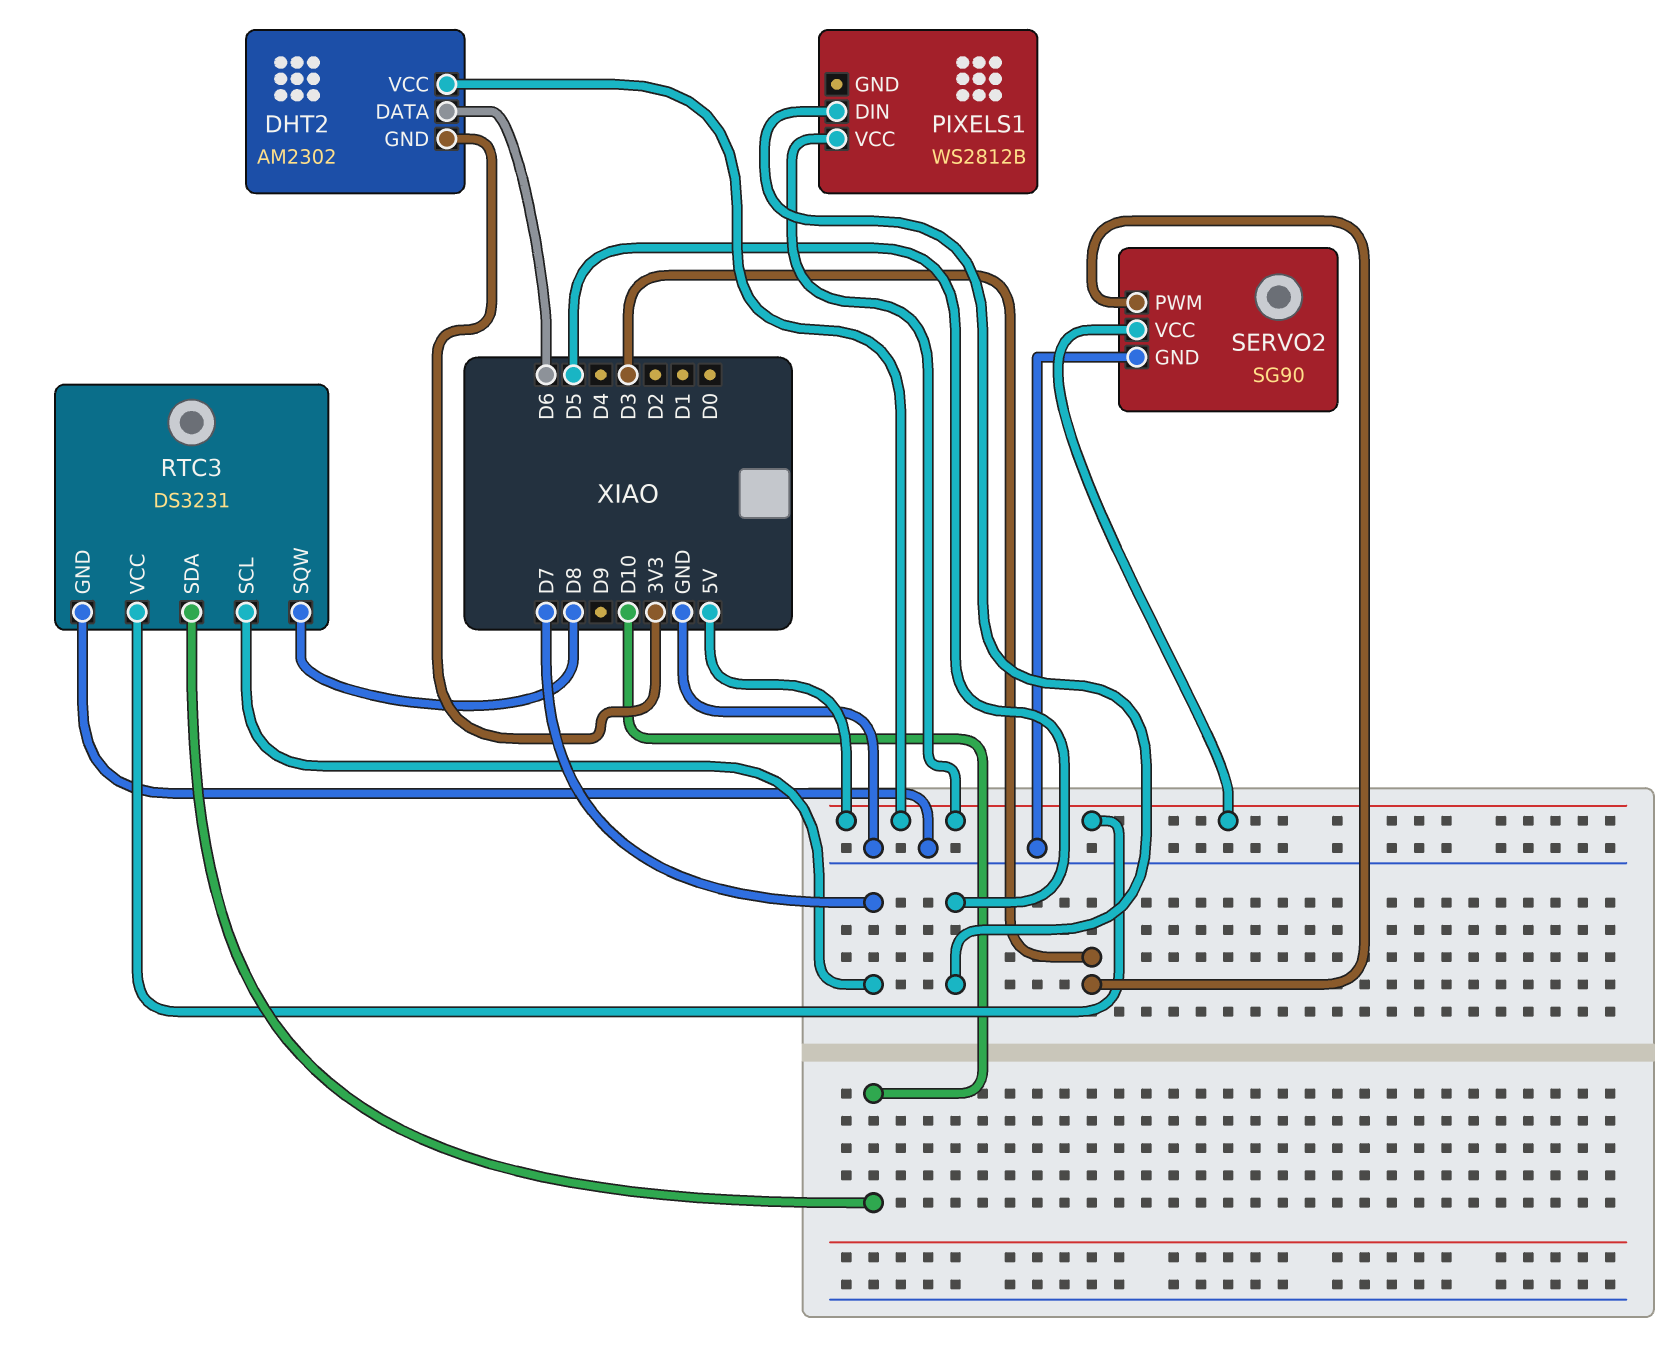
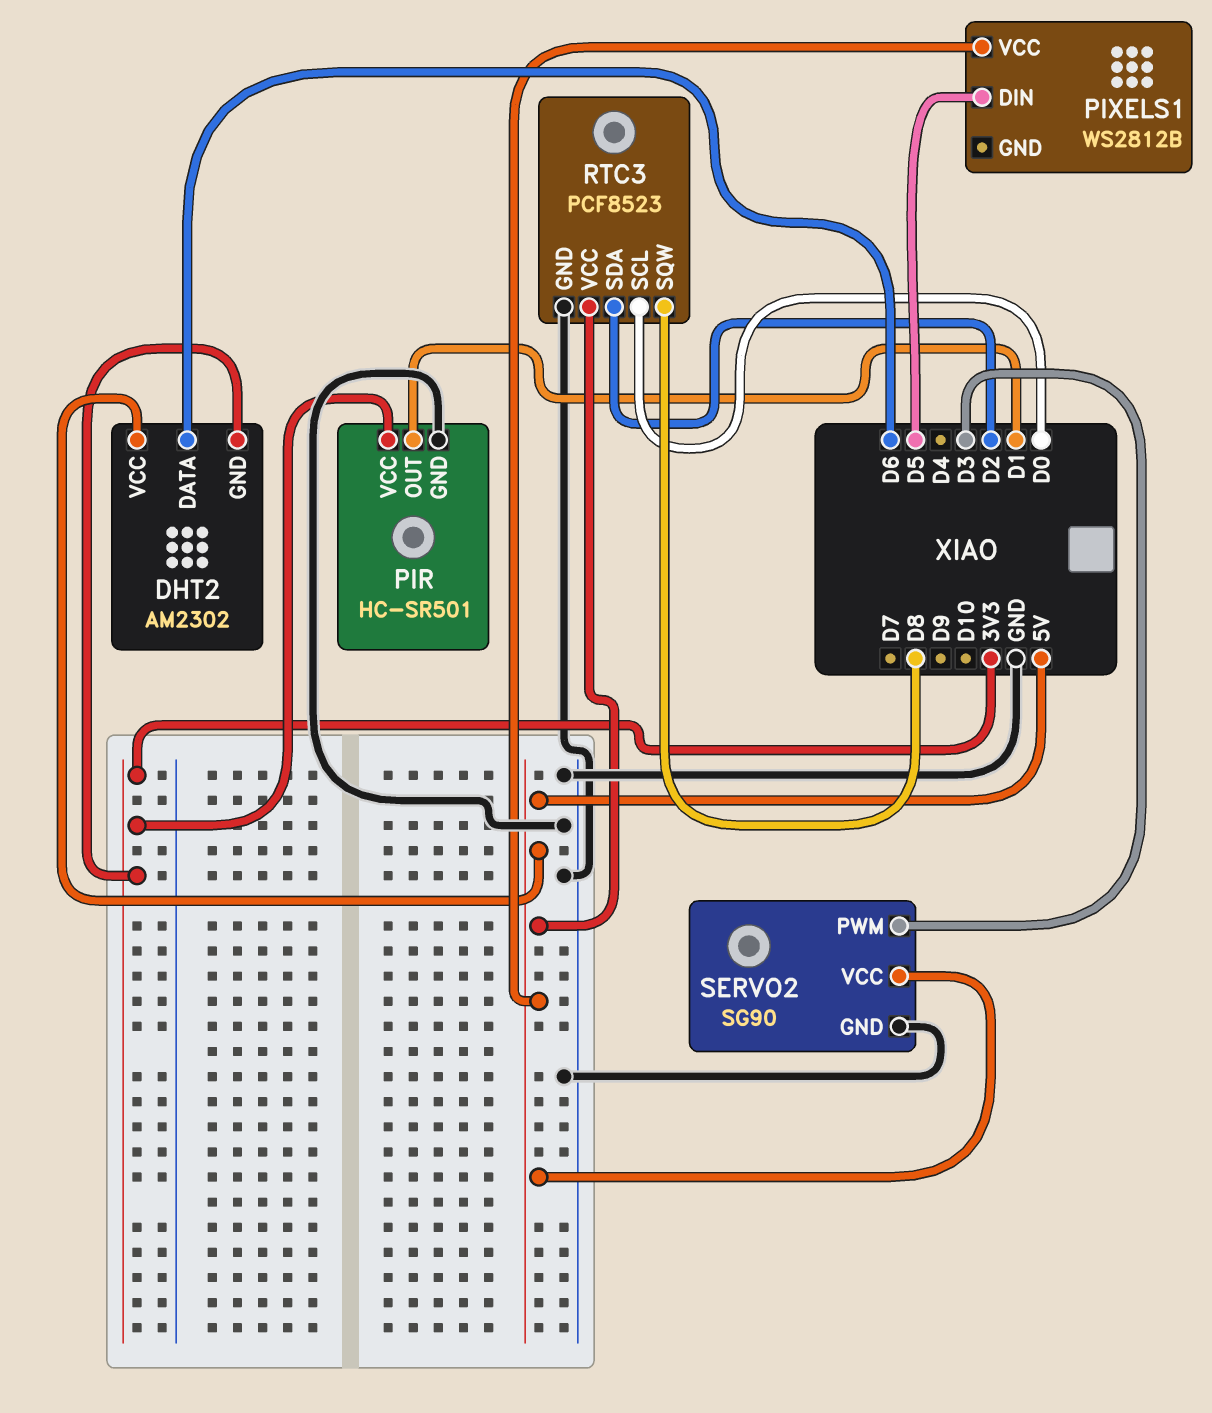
PIR: none -> HC-SR501
PIR pin GND: none -> GND
PIR pin OUT: none -> D1
PIR pin VCC: none -> 3V3
RTC3: DS3231 -> PCF8523
RTC3 pin SCL: D7 -> D0
RTC3 pin SDA: D10 -> D2

